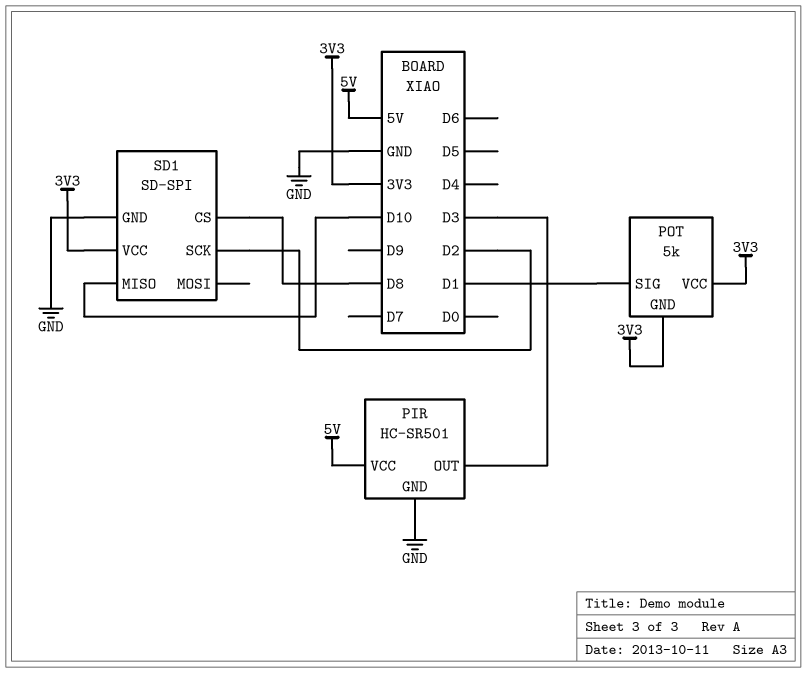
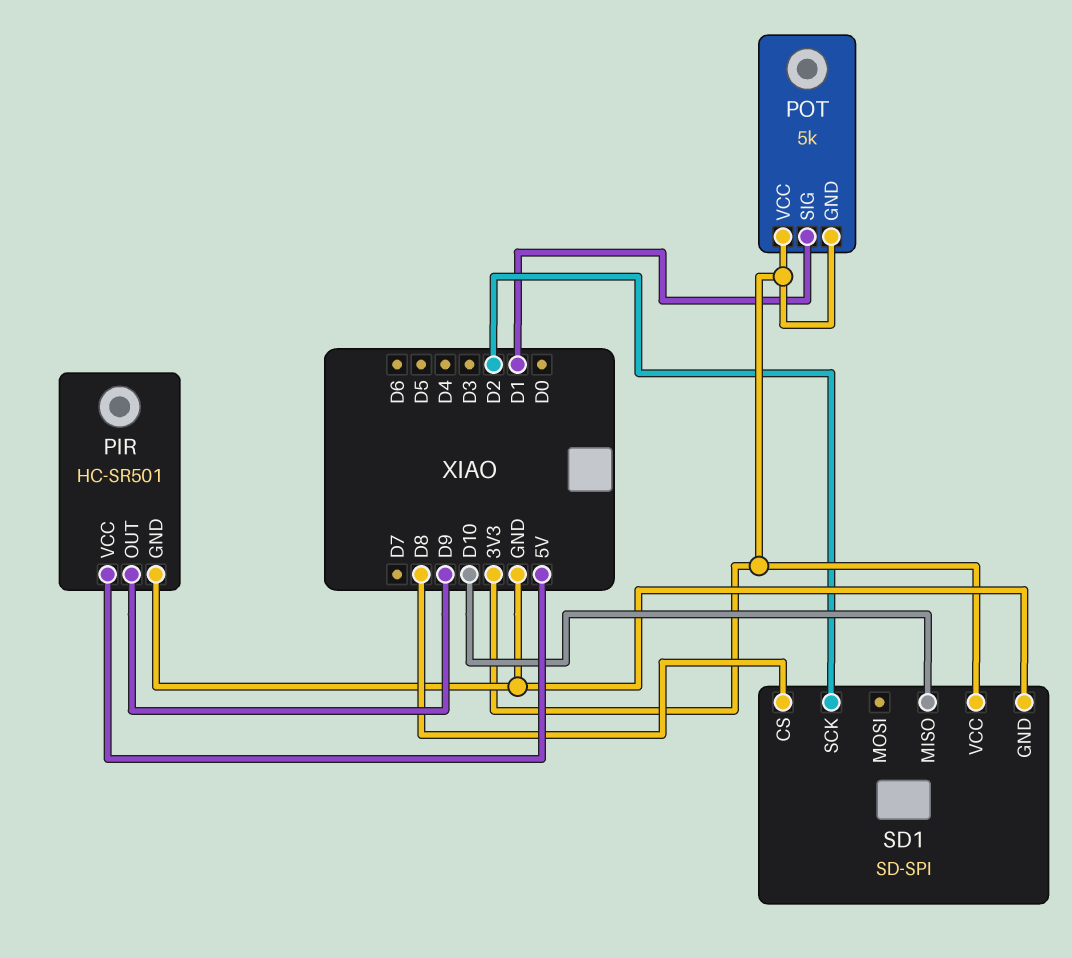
PIR pin OUT: D3 -> D9

